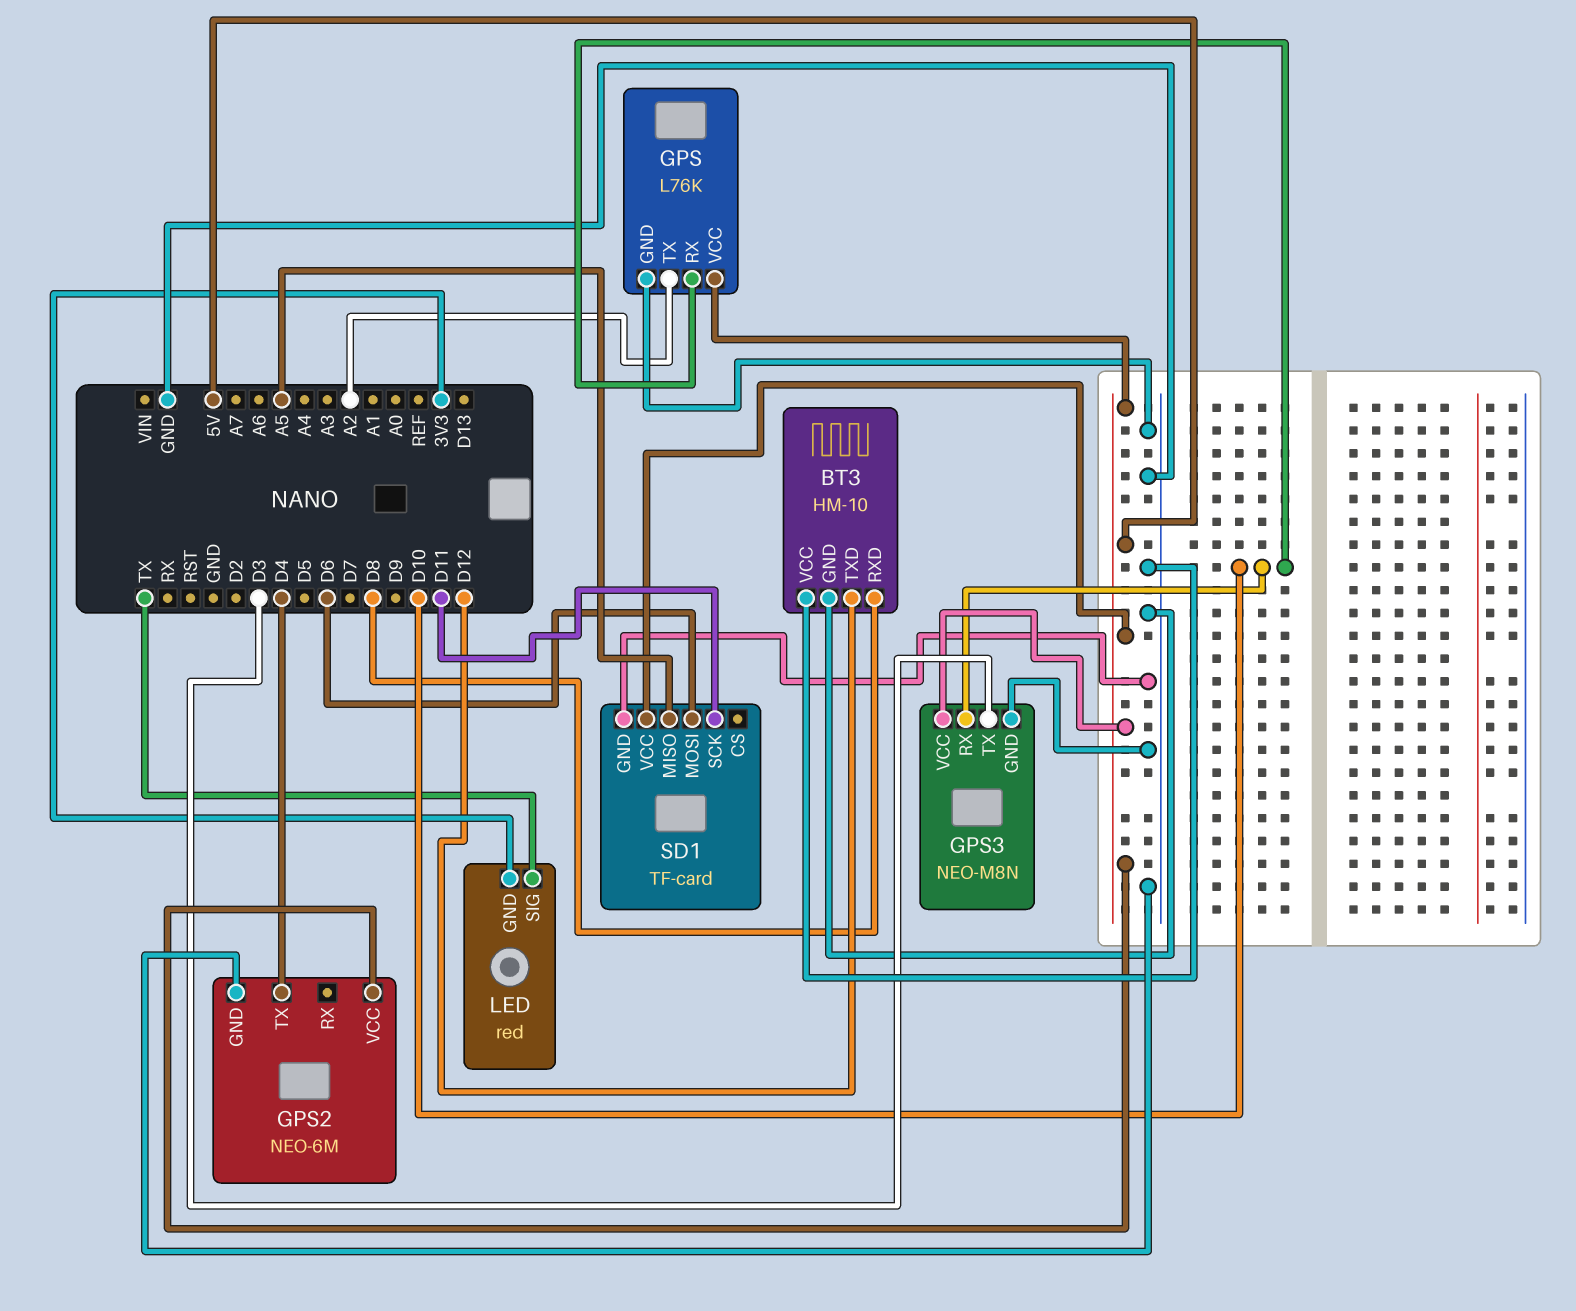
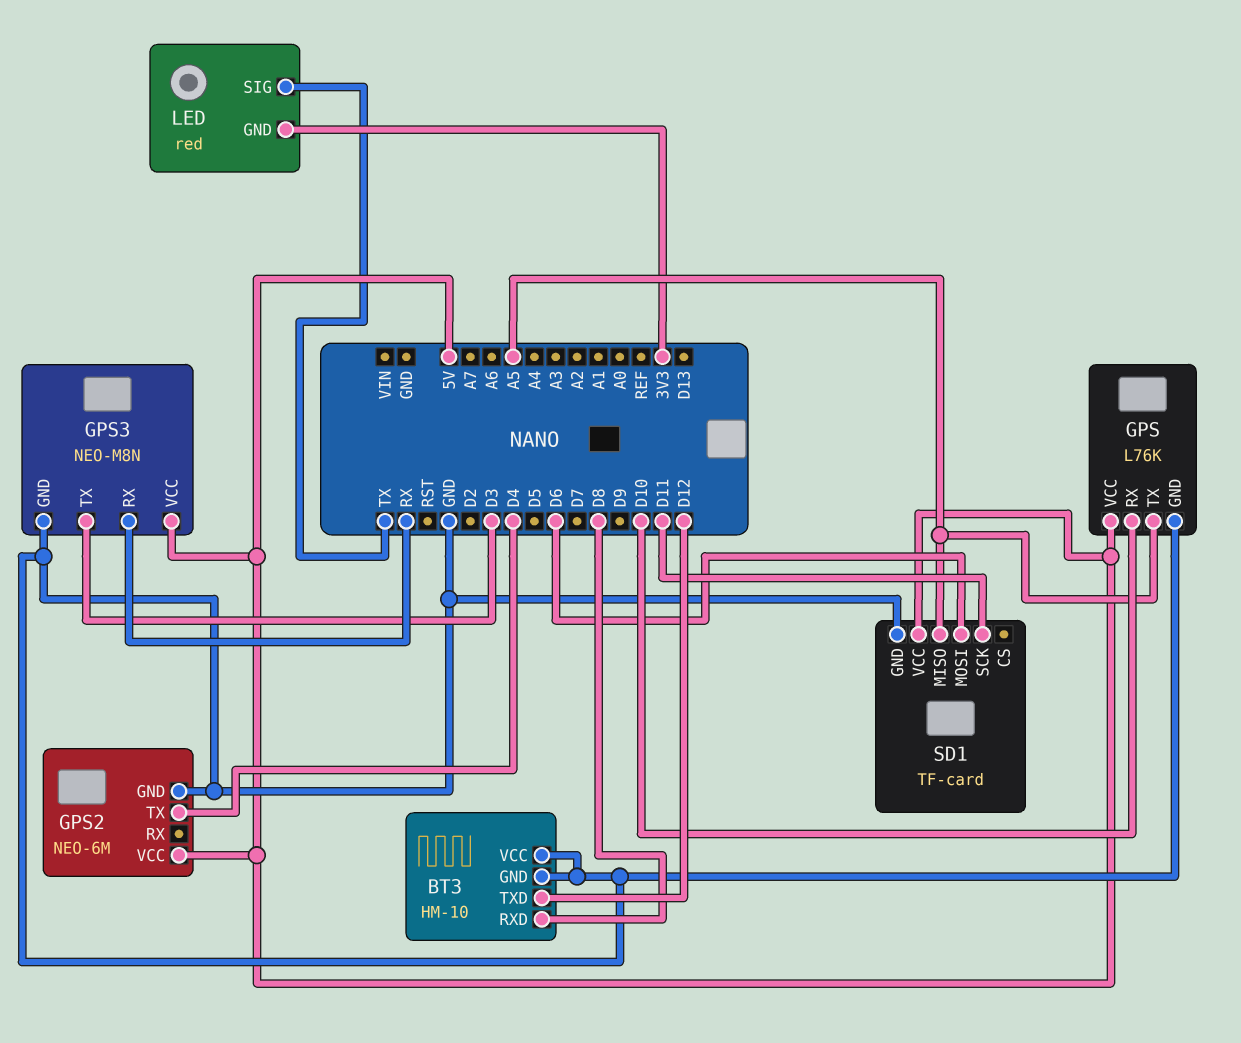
GPS pin TX: A2 -> A5
GPS3 pin RX: D10 -> RX

